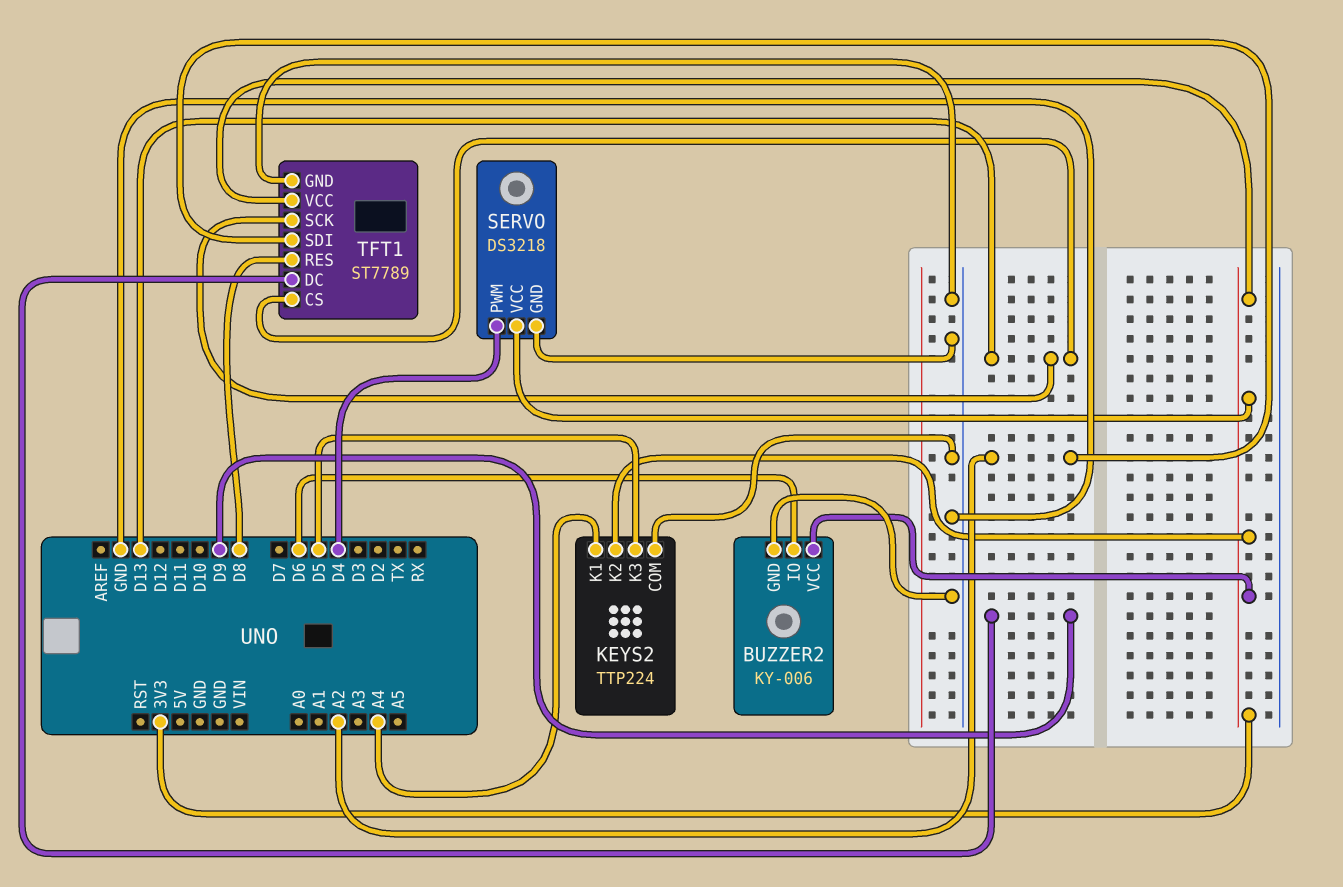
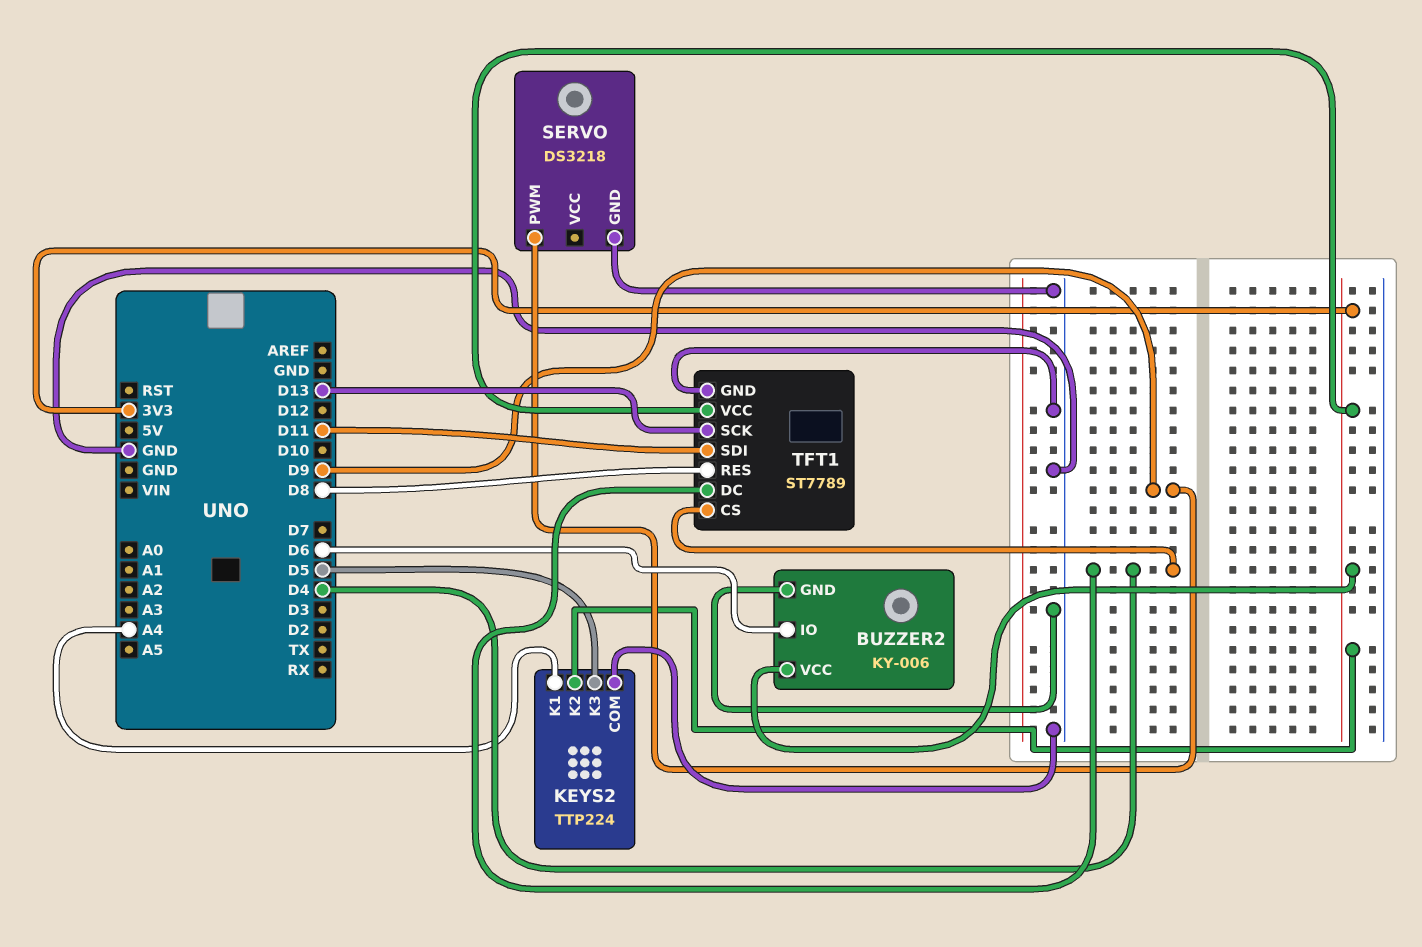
SERVO pin PWM: D4 -> D9
SERVO pin VCC: 3V3 -> none
TFT1 pin CS: D13 -> D4
TFT1 pin DC: D9 -> D4
TFT1 pin SDI: A2 -> D11

